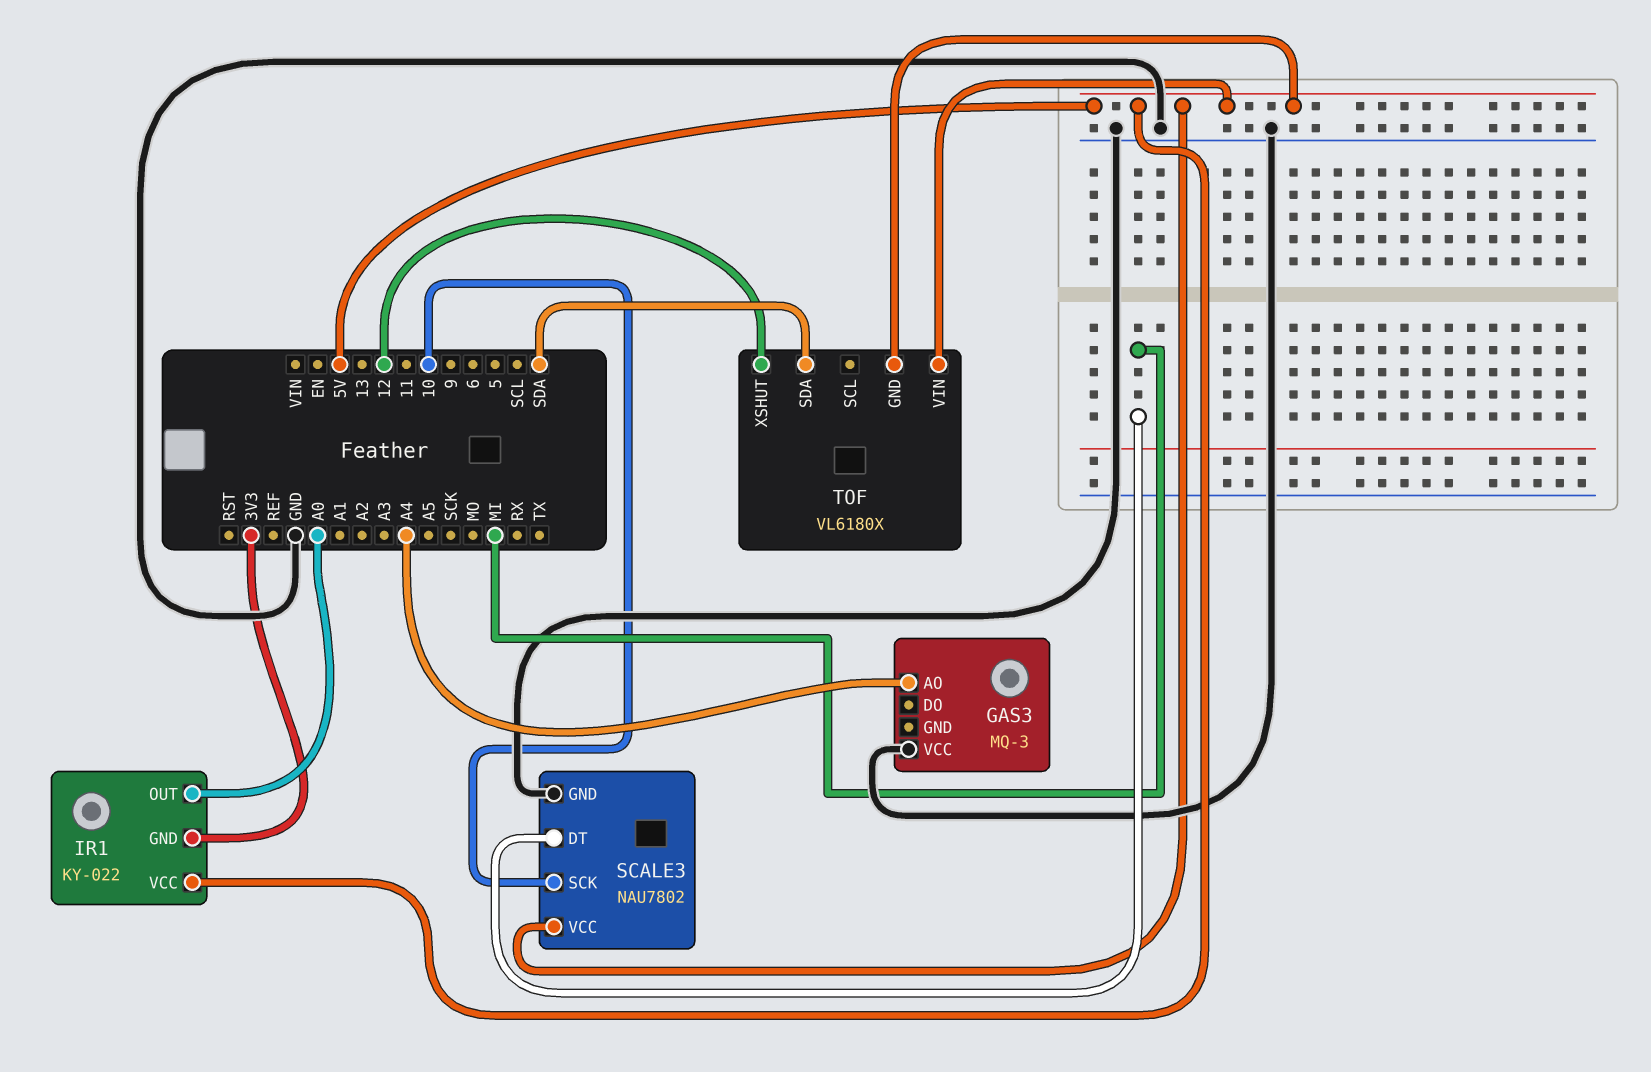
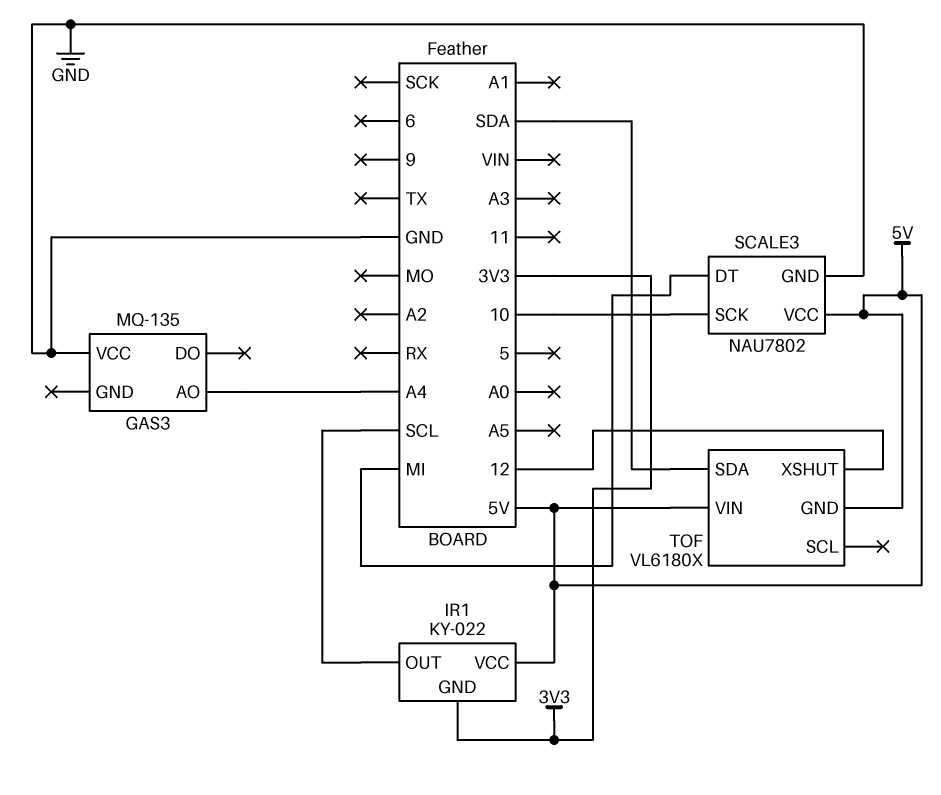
GAS3: MQ-3 -> MQ-135
IR1 pin OUT: A0 -> SCL

